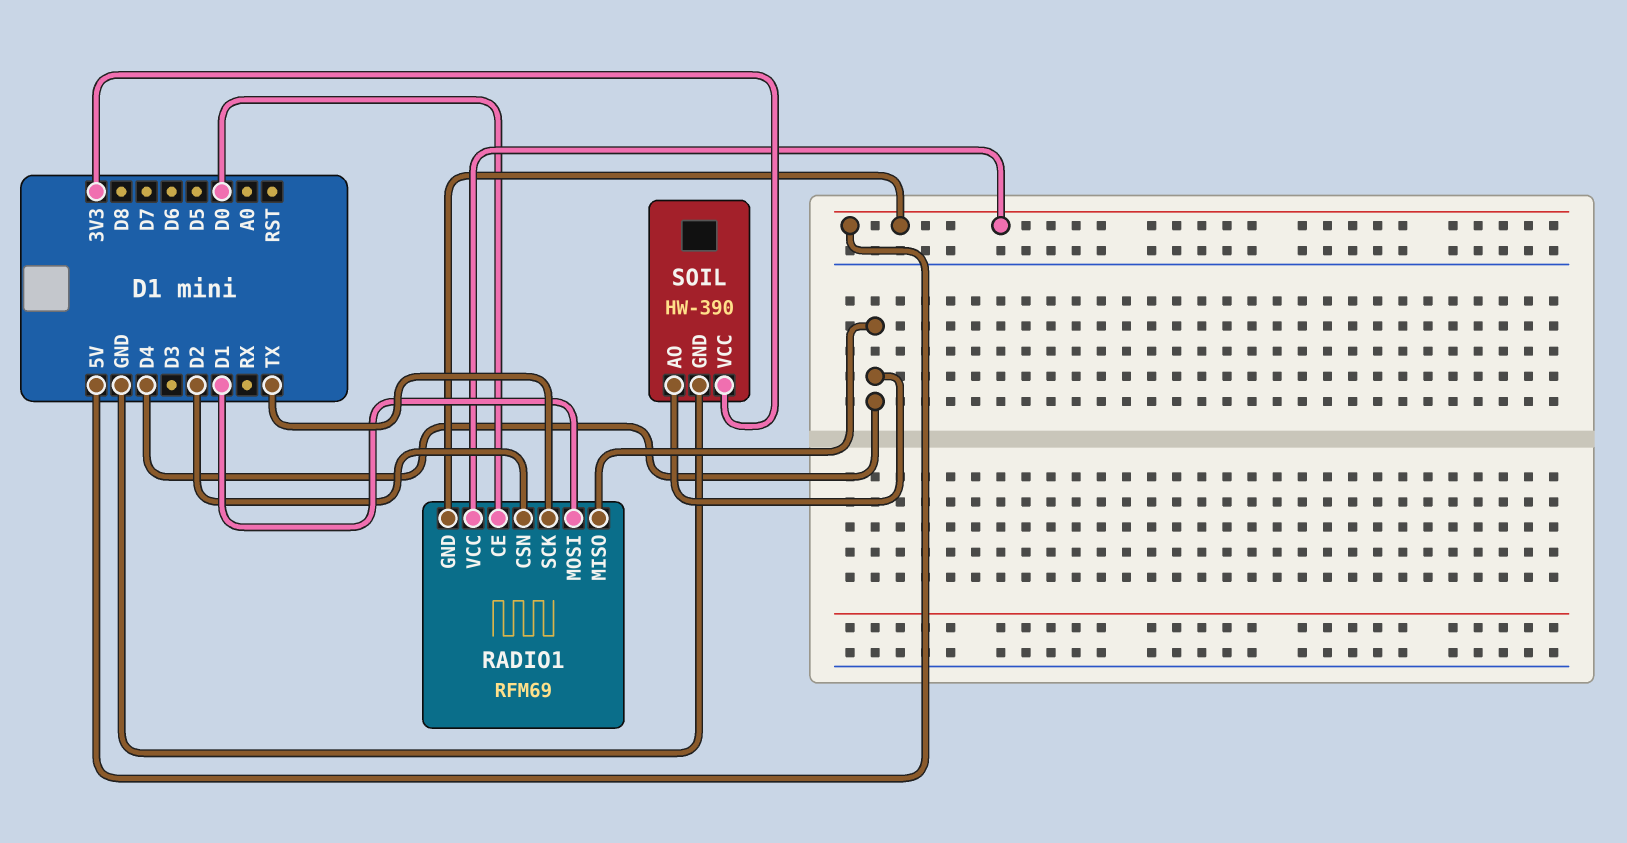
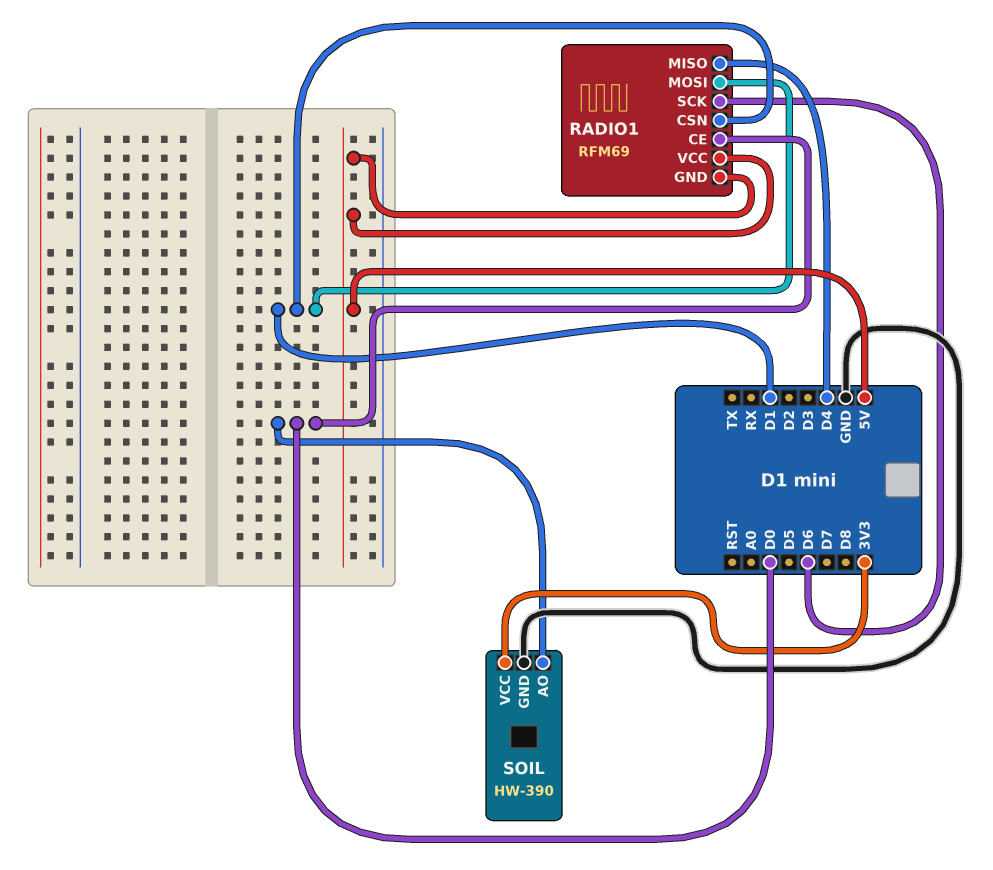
RADIO1 pin CSN: D2 -> D1
RADIO1 pin SCK: TX -> D6
SOIL pin AO: D4 -> D0

